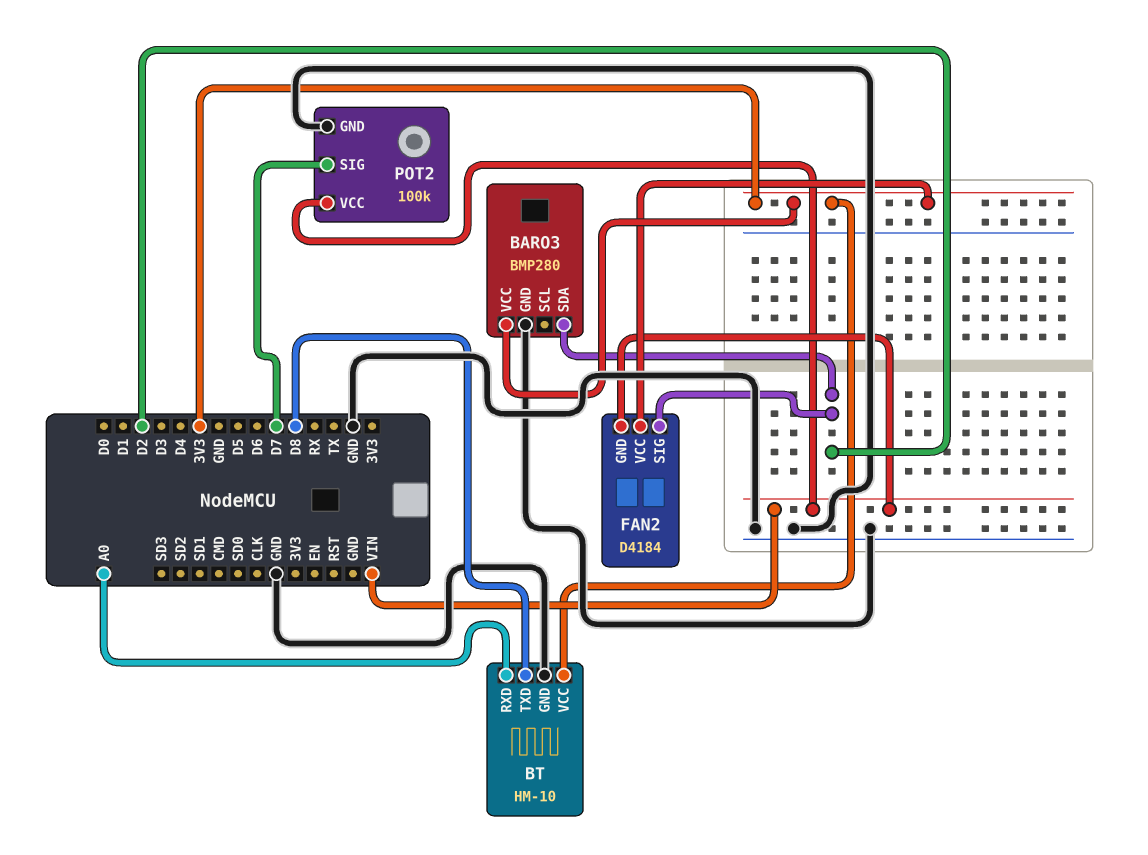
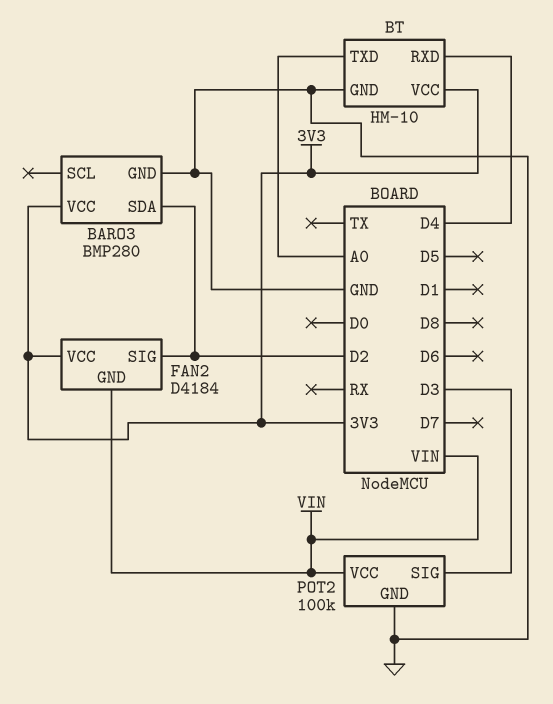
BT pin RXD: A0 -> D4
BT pin TXD: D8 -> A0
POT2 pin SIG: D7 -> D3

